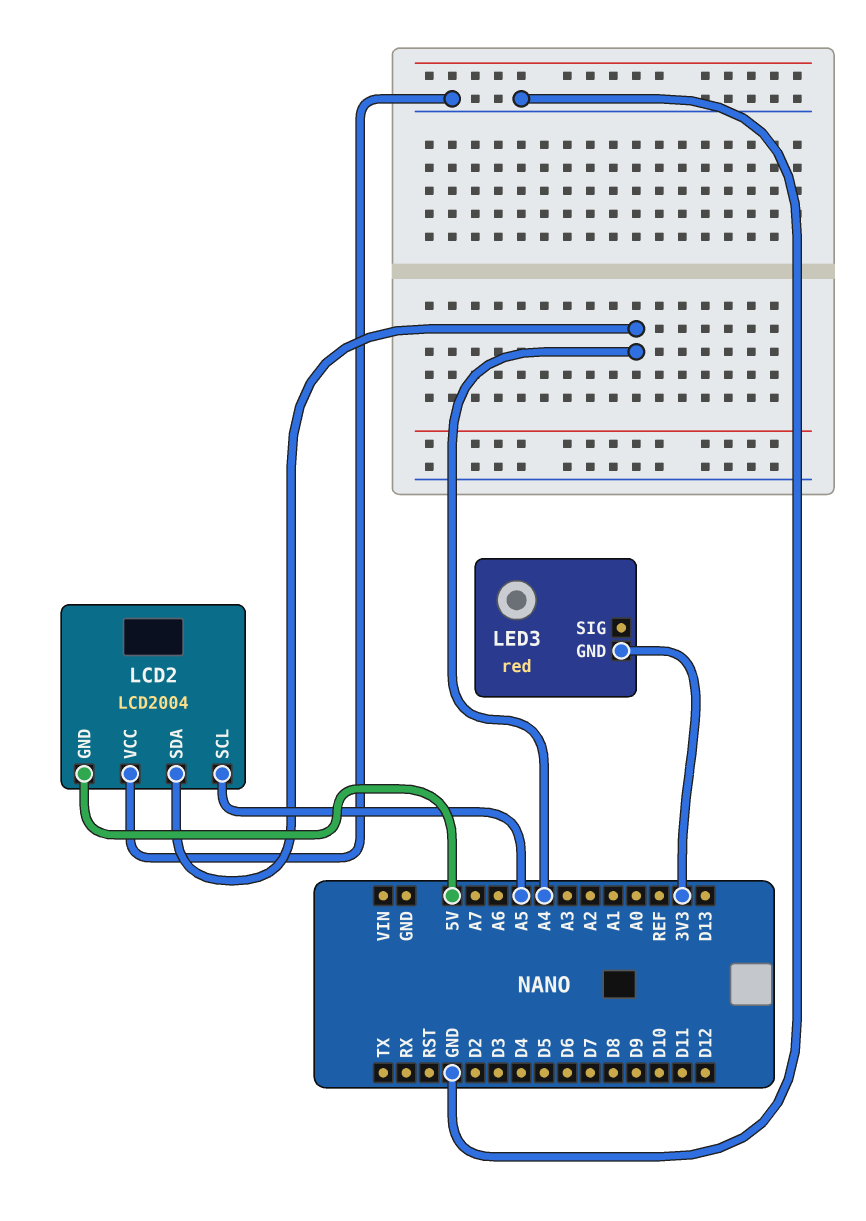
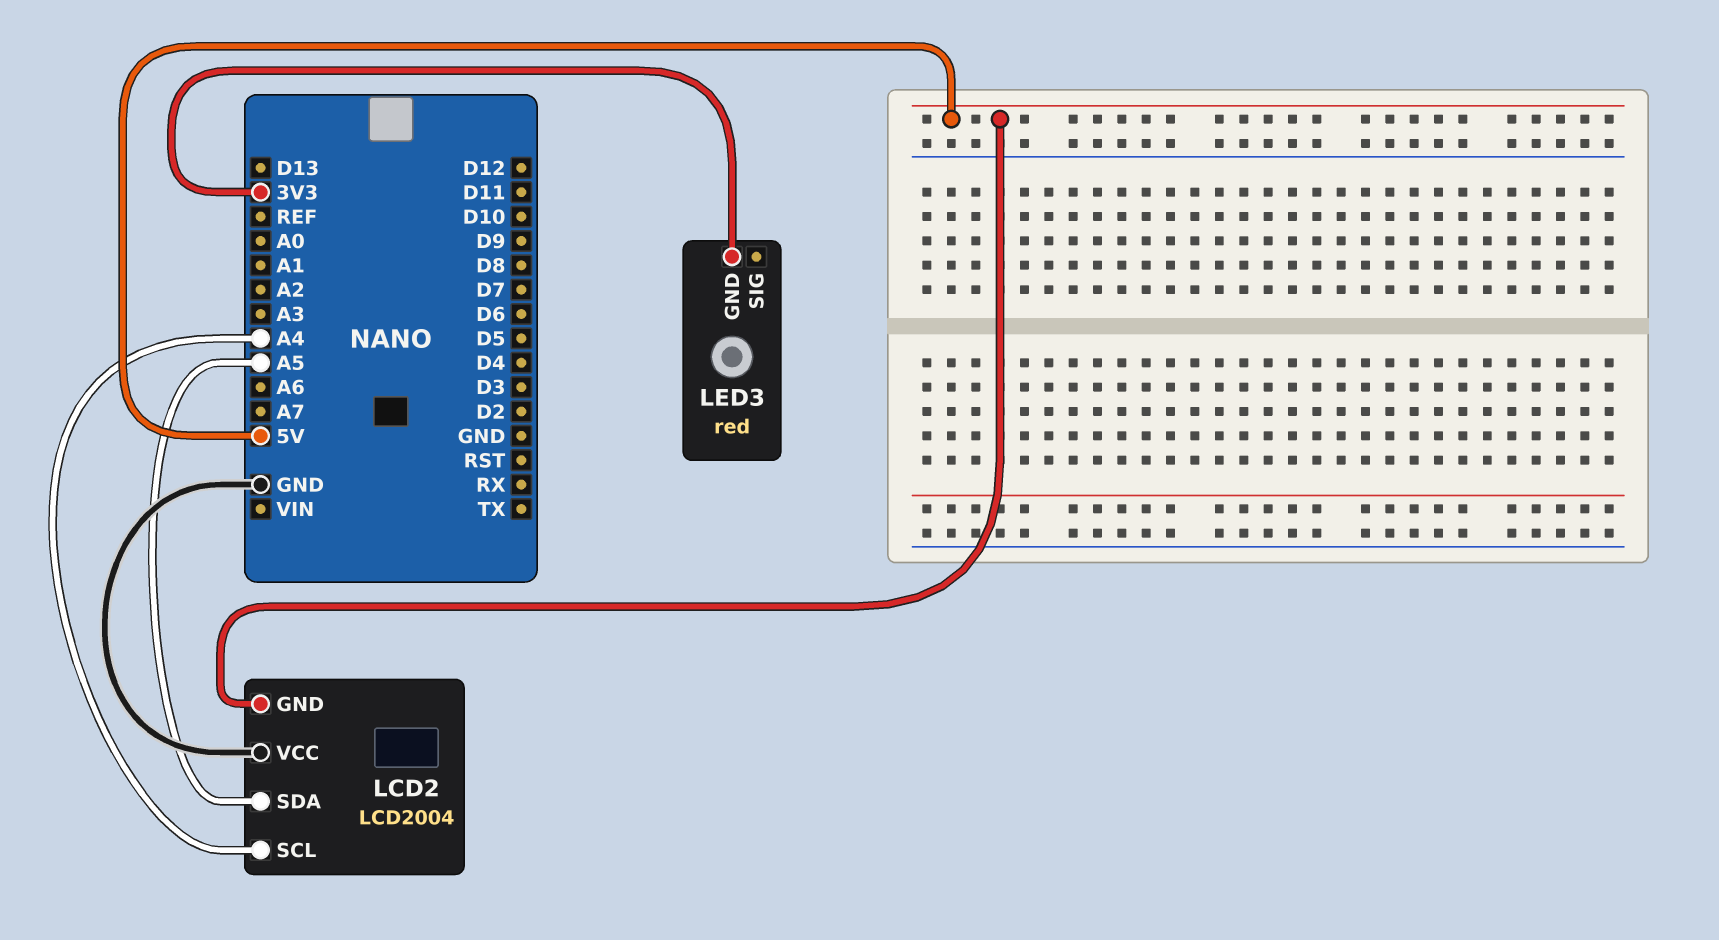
LCD2 pin SCL: A5 -> A4
LCD2 pin SDA: A4 -> A5

